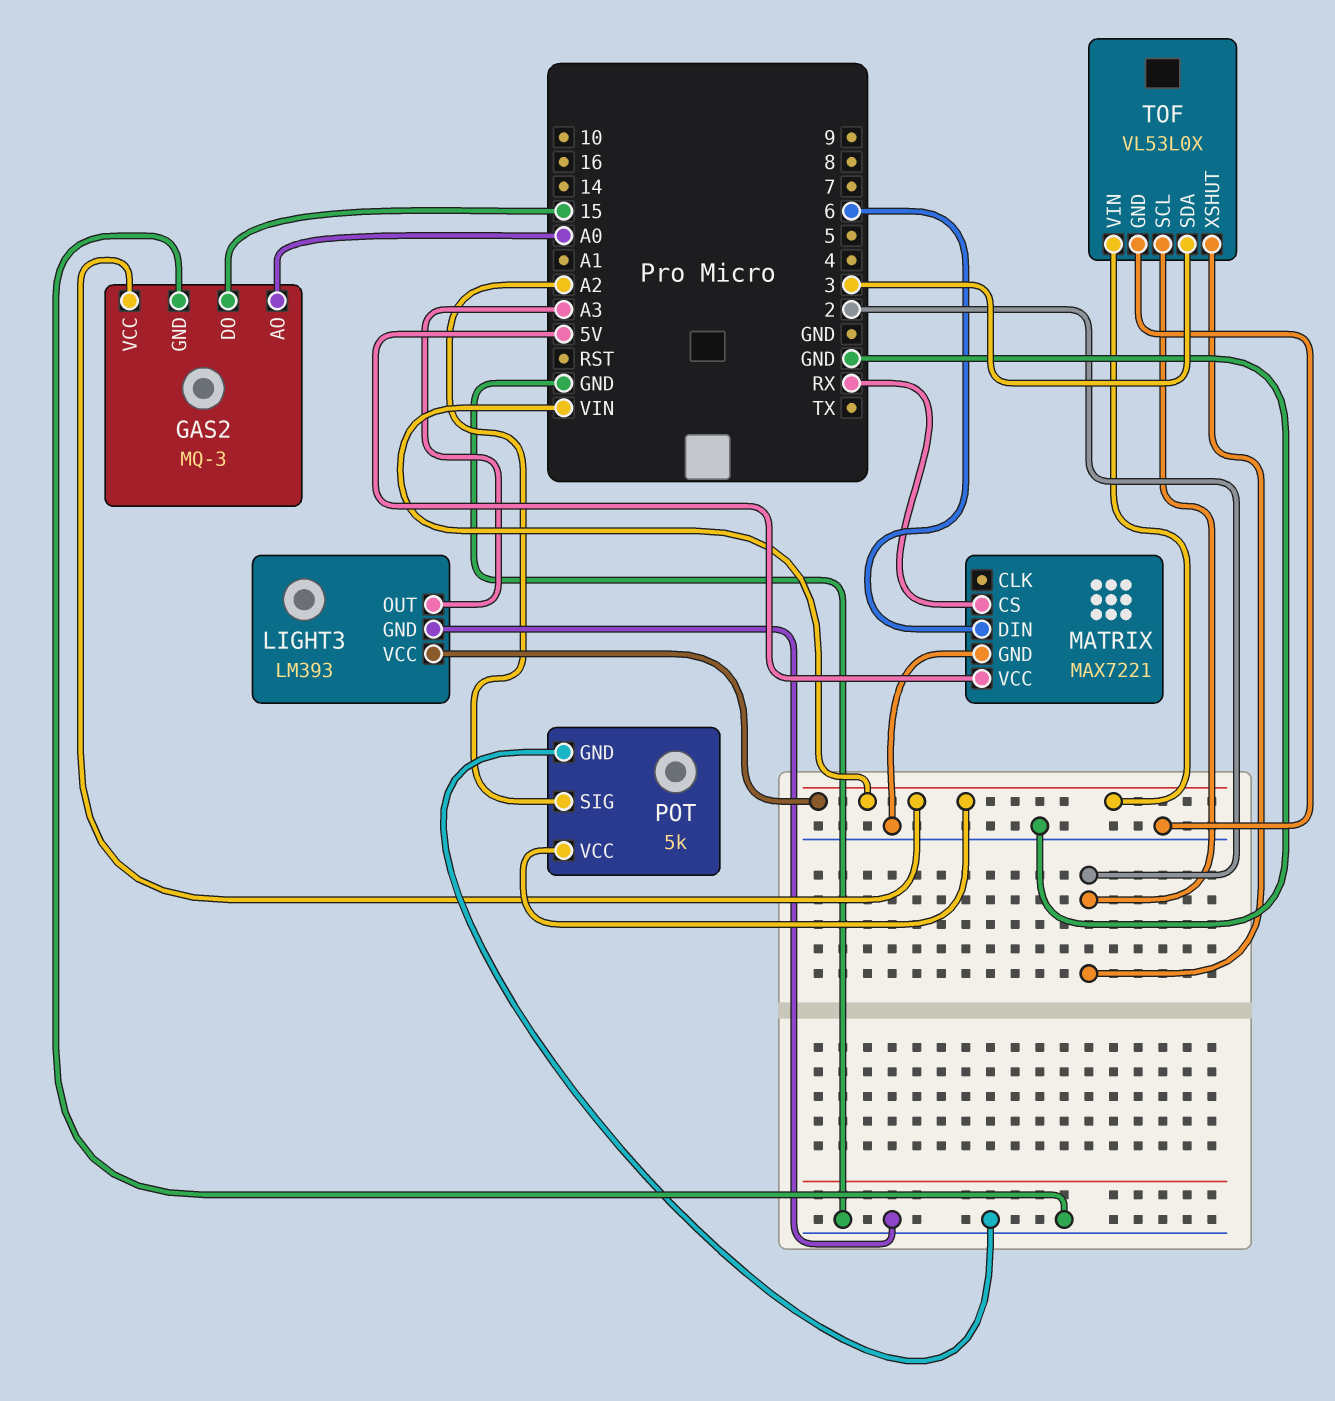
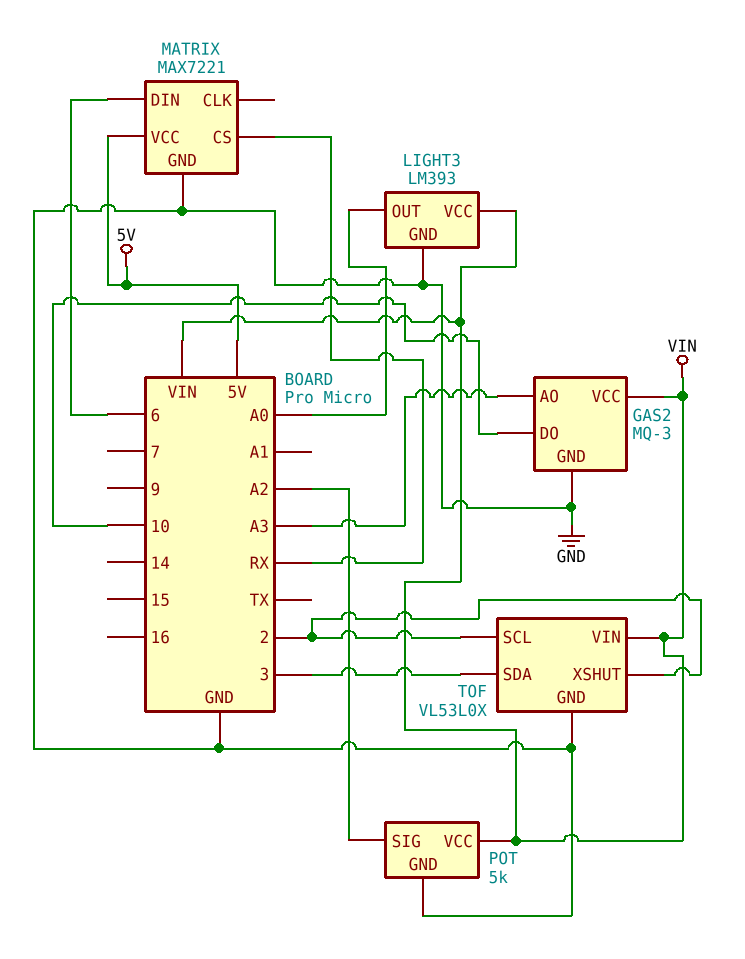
GAS2 pin AO: A0 -> A3
GAS2 pin DO: 15 -> 10
LIGHT3 pin OUT: A3 -> A0

